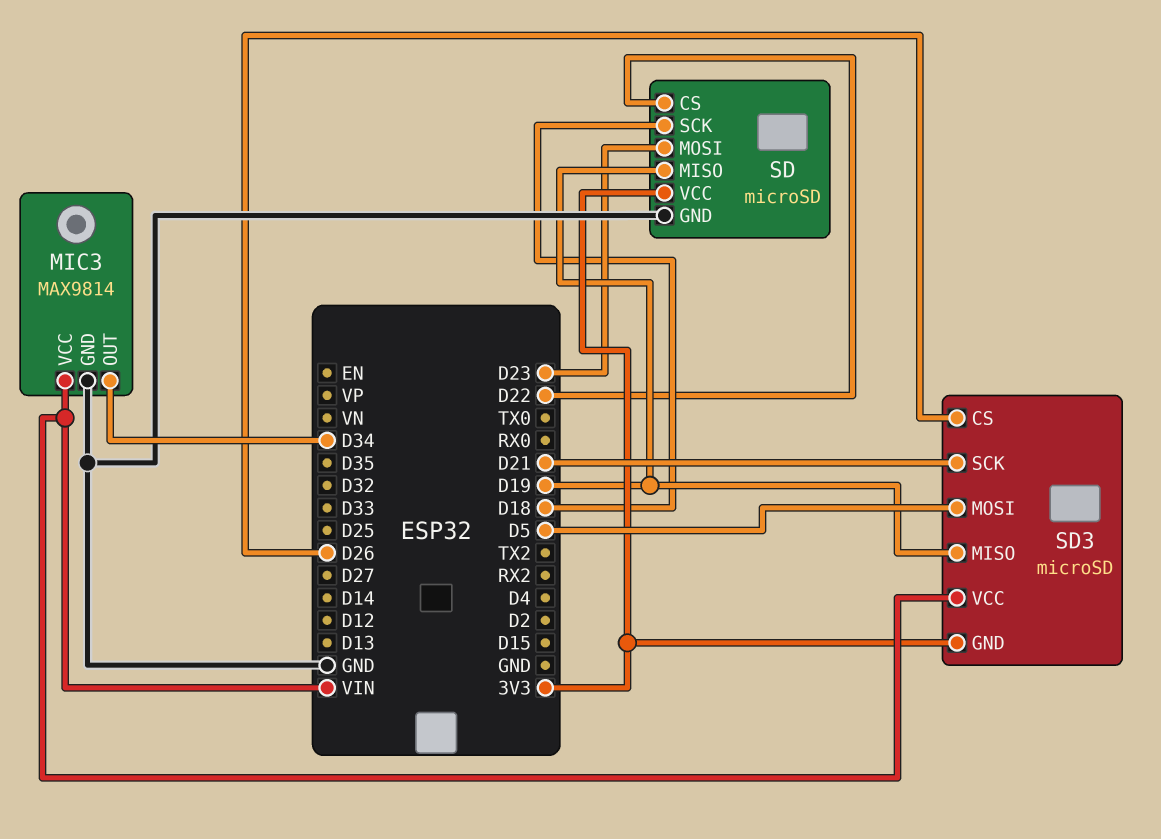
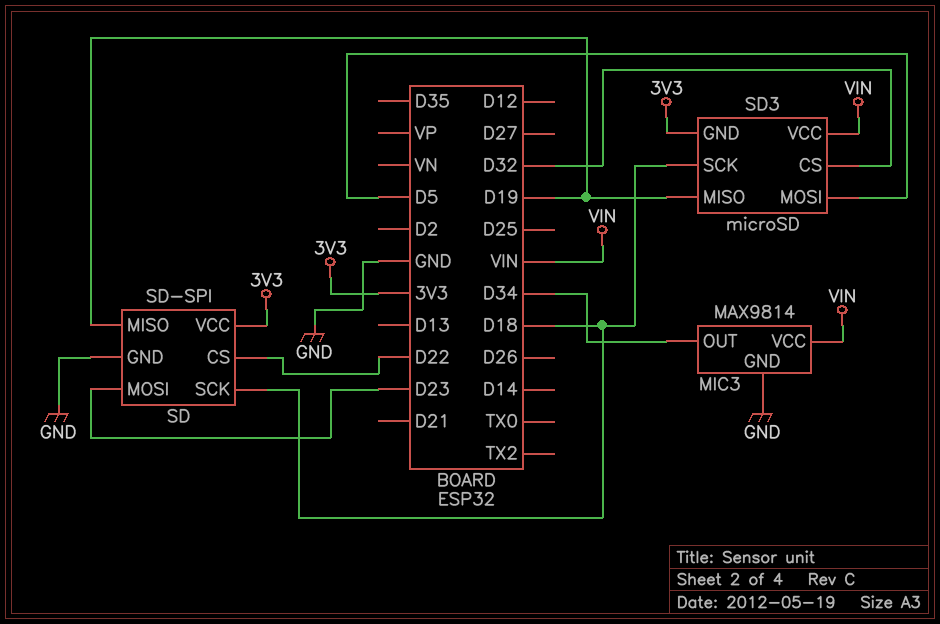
SD: microSD -> SD-SPI
SD3 pin CS: D26 -> D32
SD3 pin SCK: D21 -> D18

